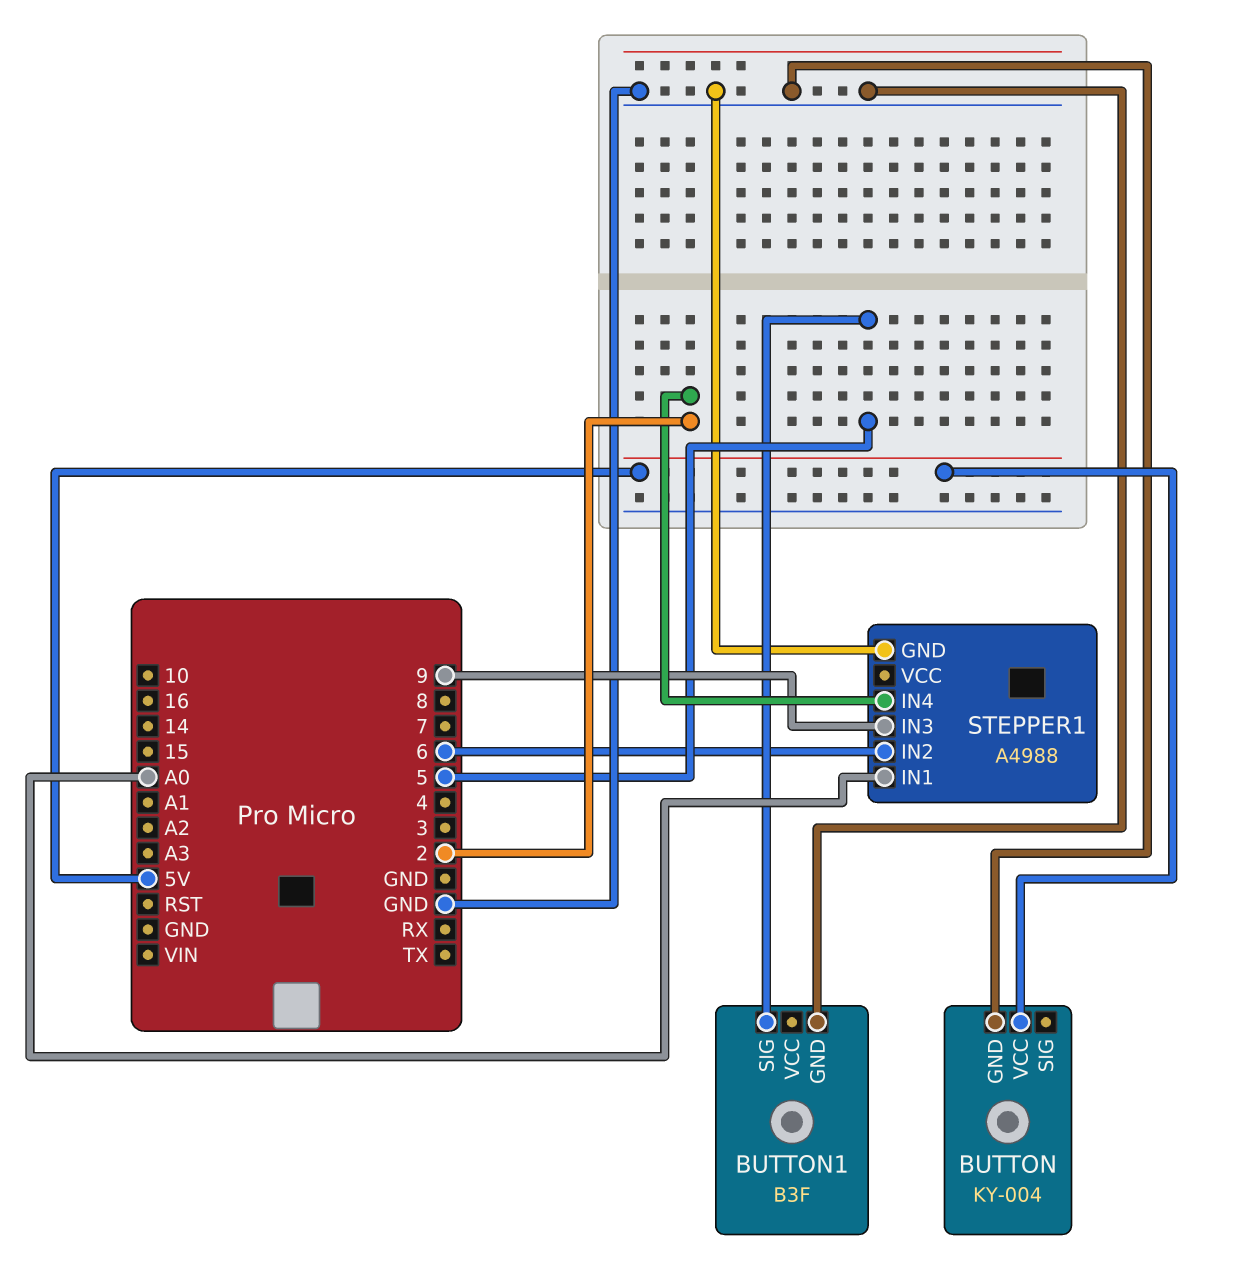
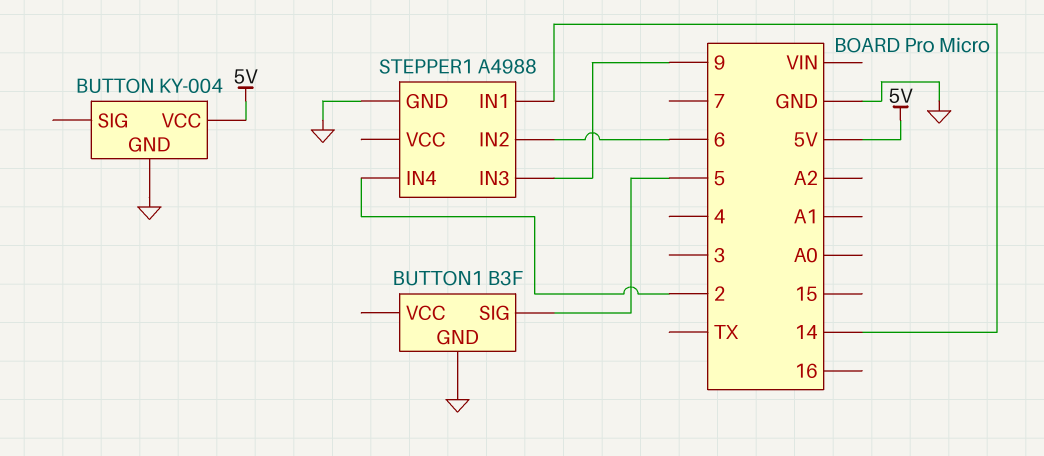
STEPPER1 pin IN1: A0 -> 14

